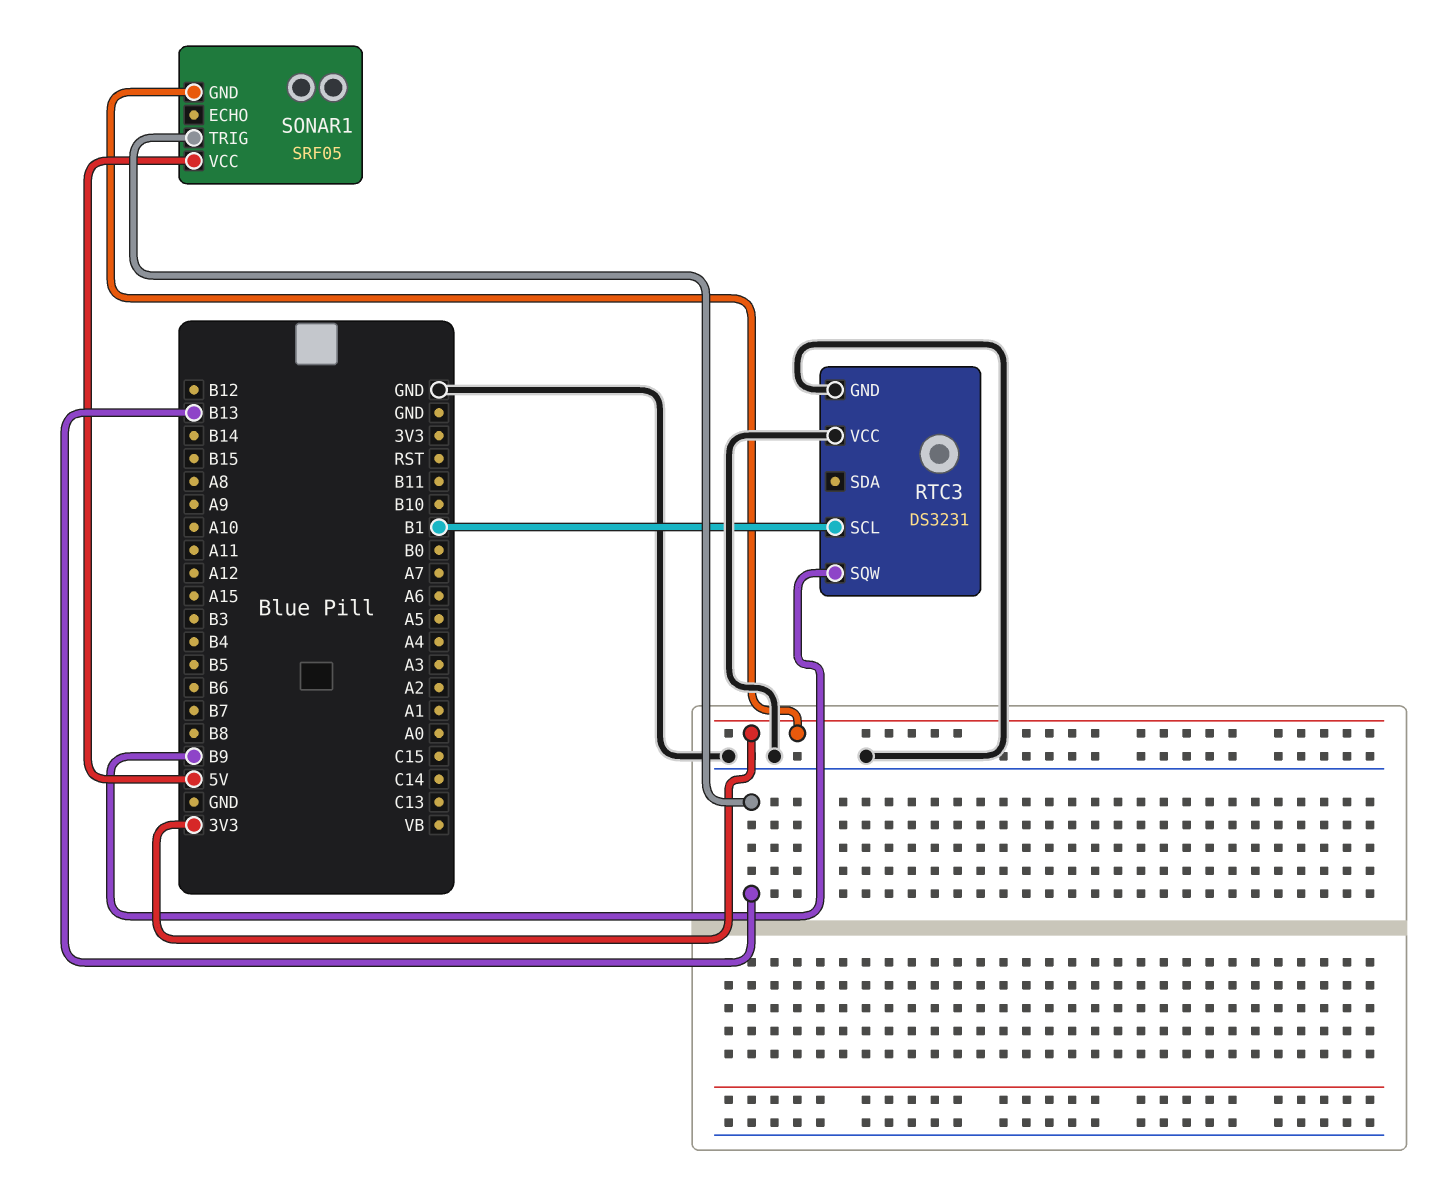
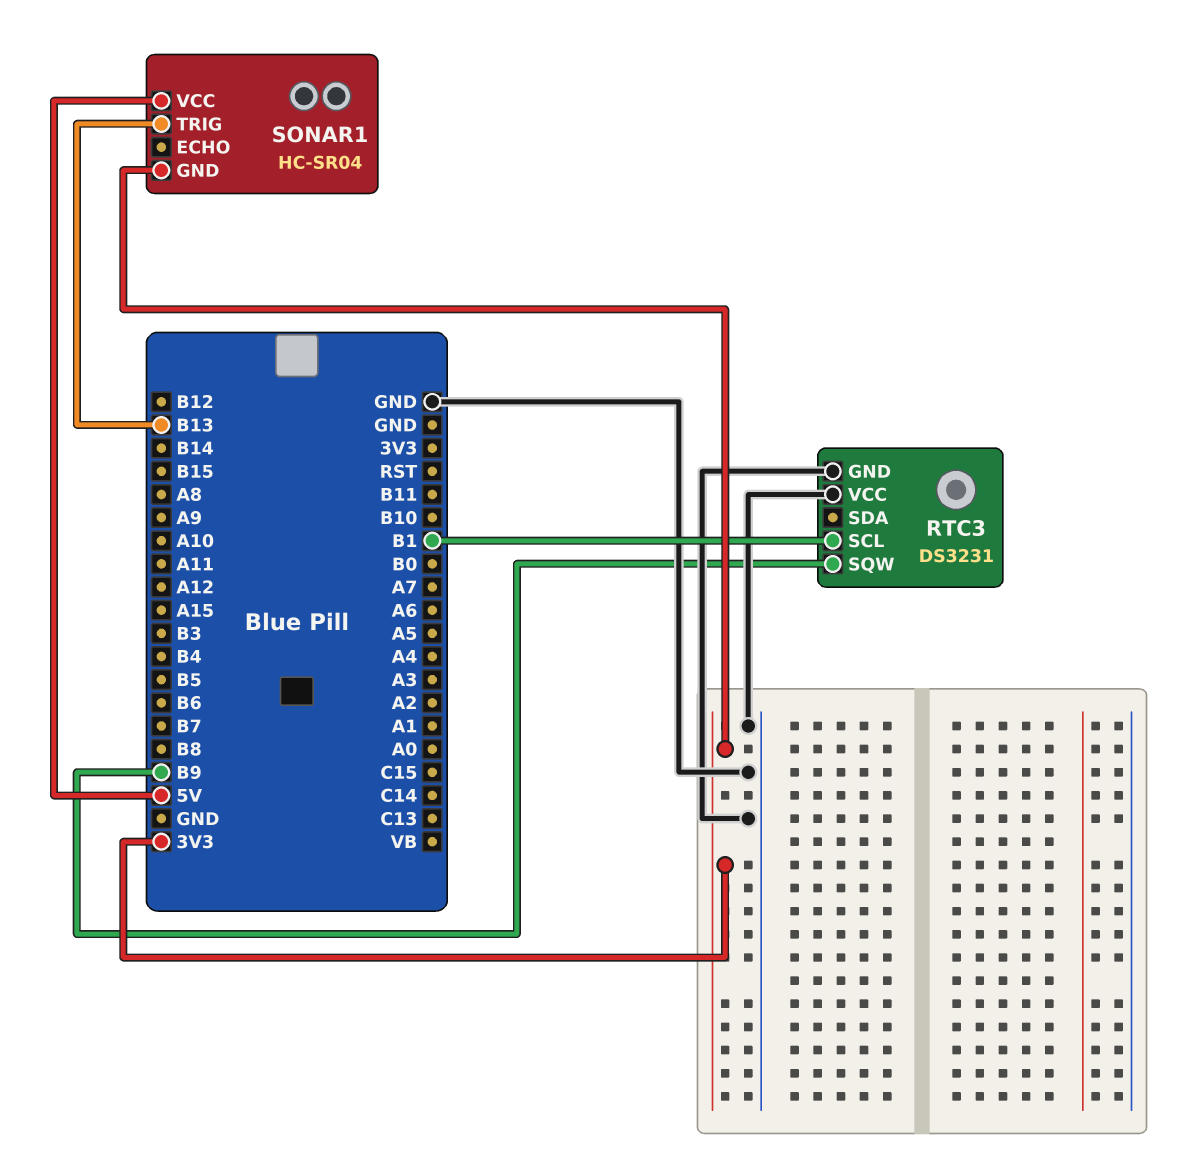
SONAR1: SRF05 -> HC-SR04

